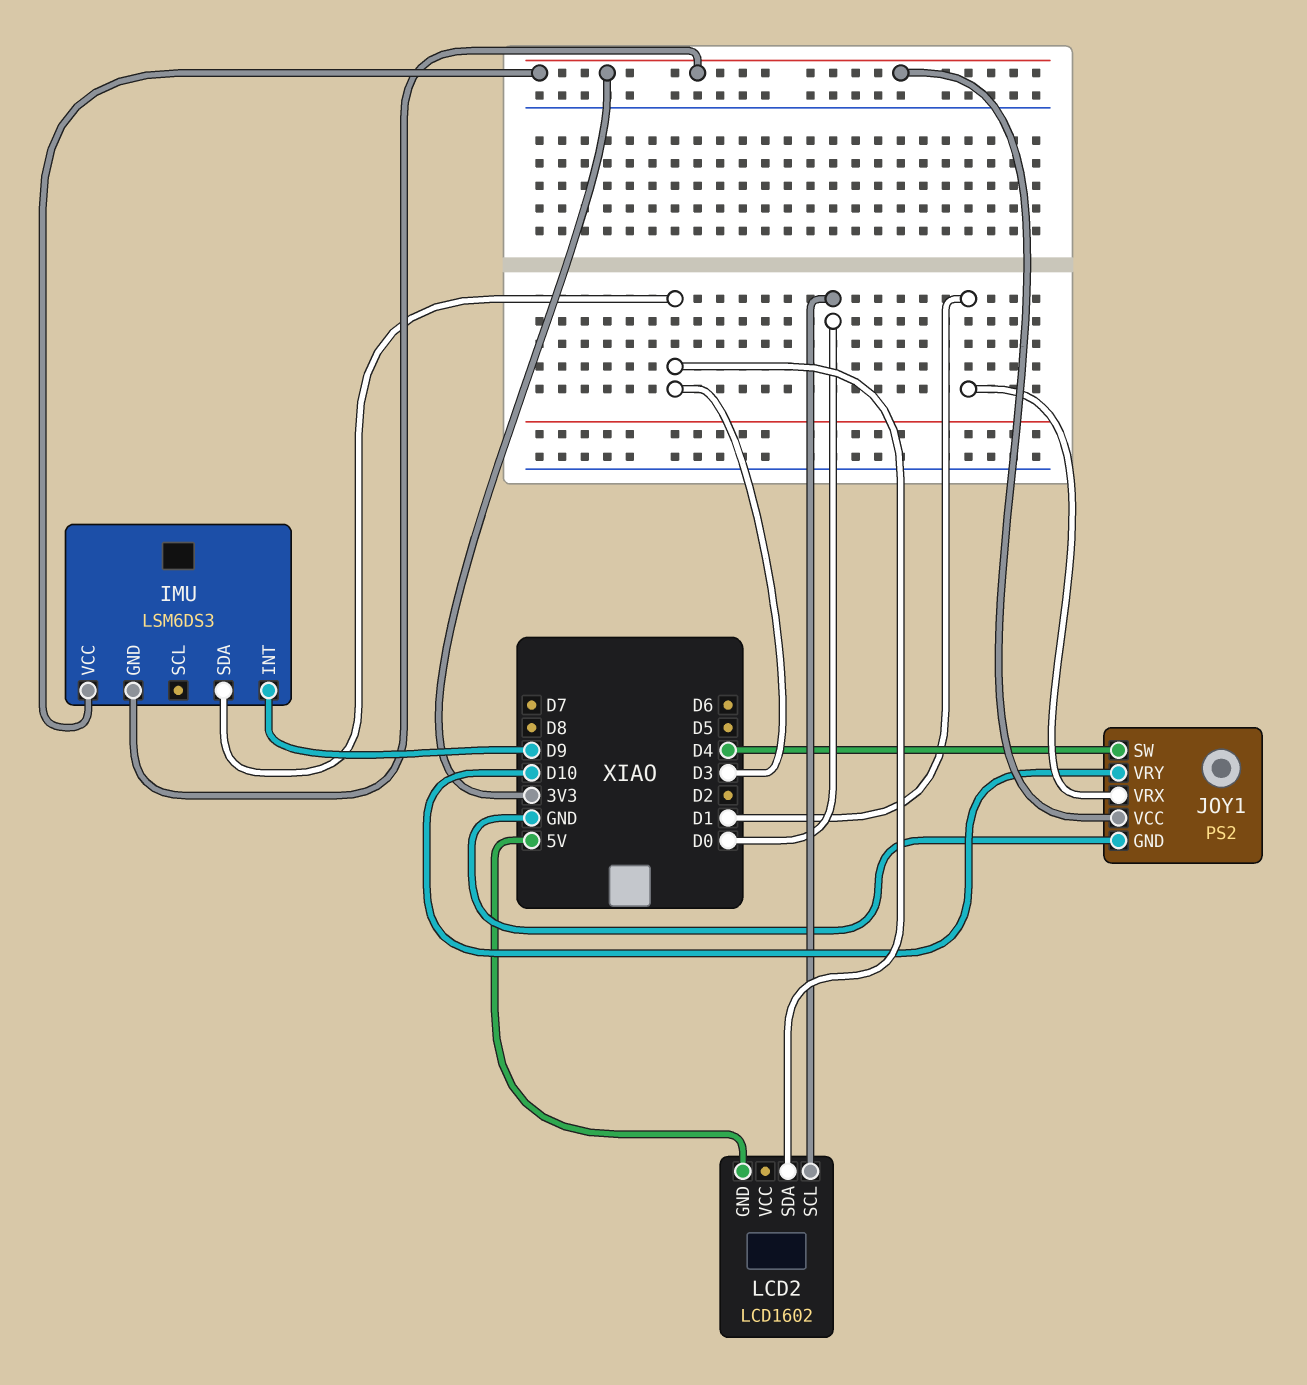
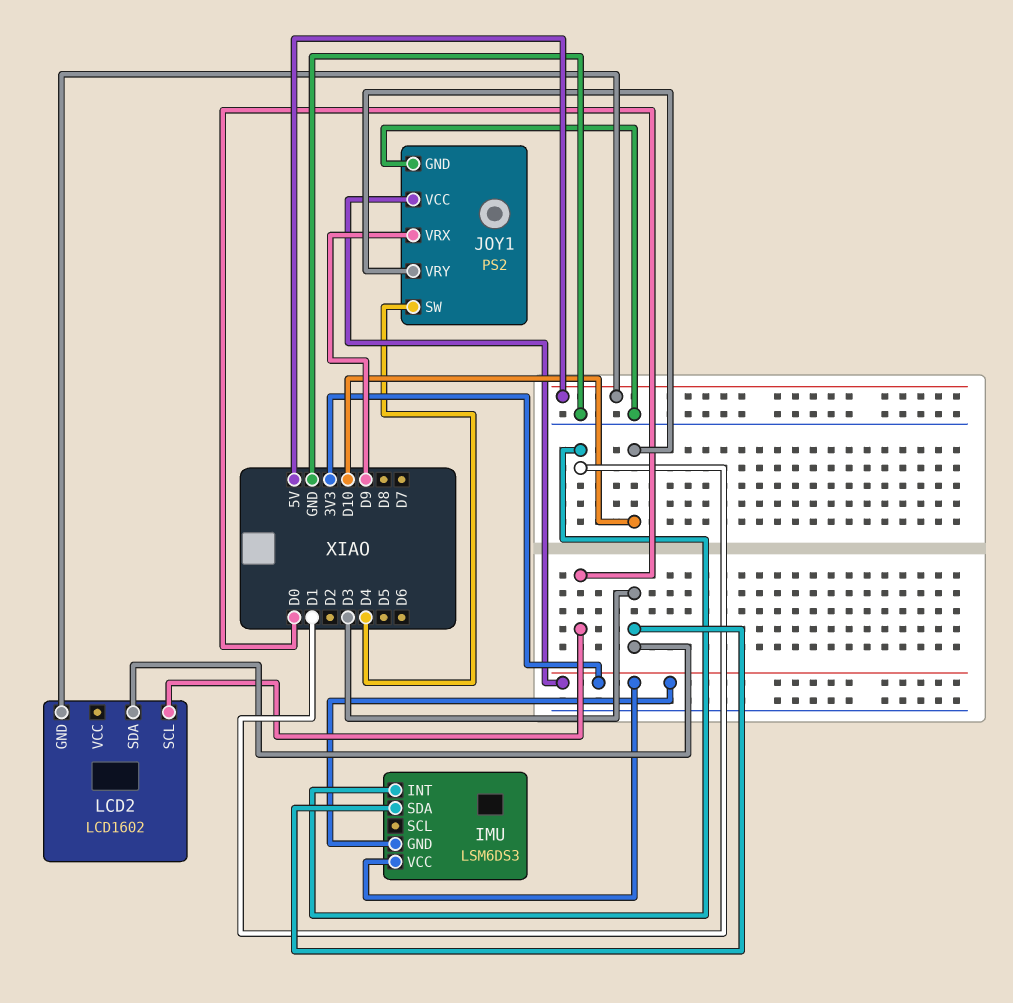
IMU pin INT: D9 -> D1
JOY1 pin VRX: D1 -> D9

